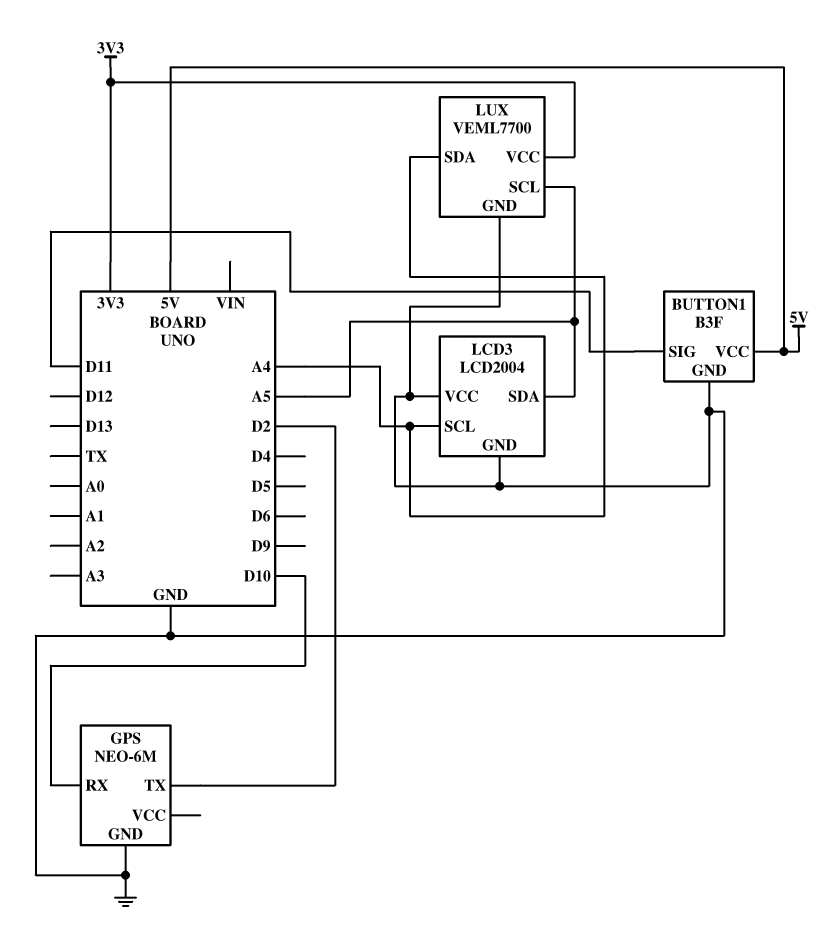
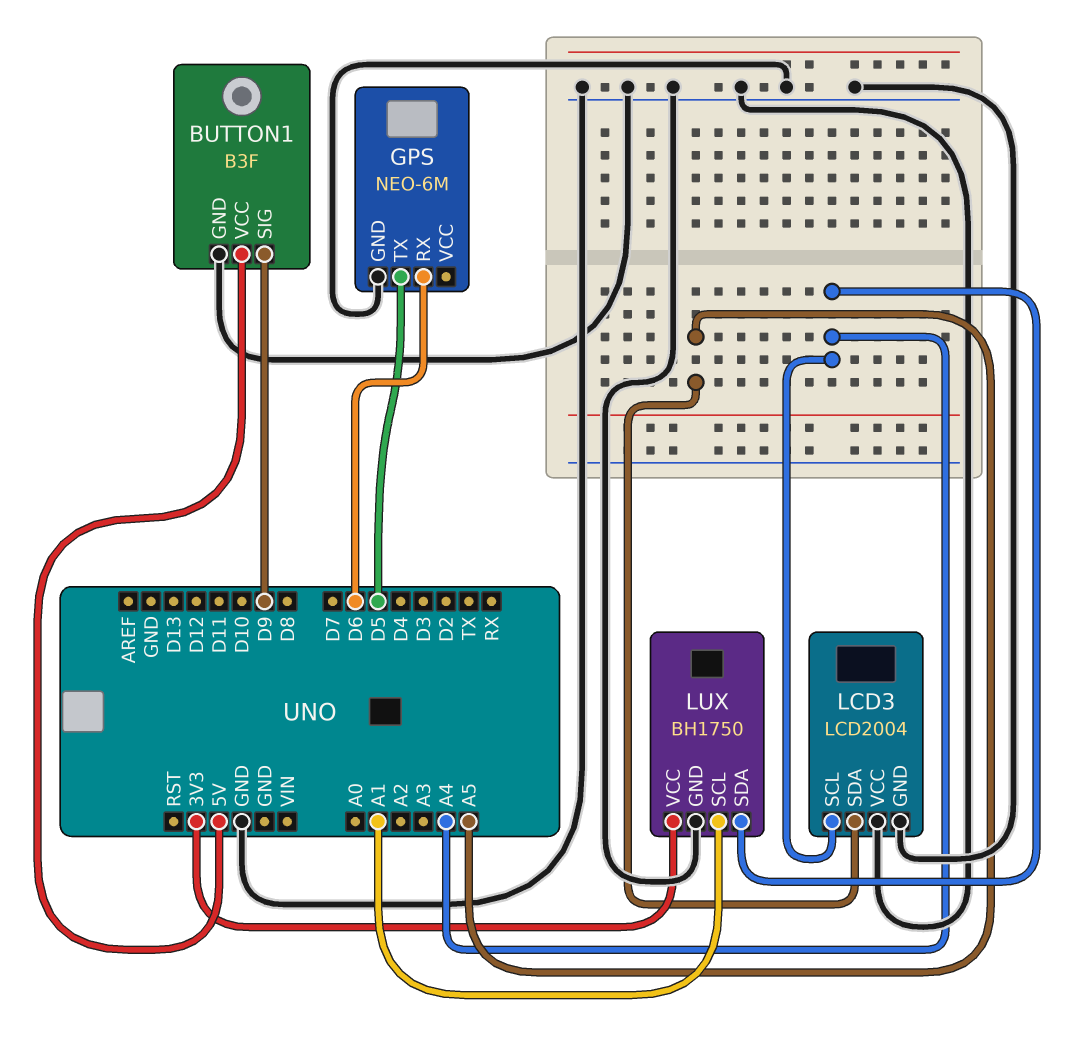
BUTTON1 pin SIG: D11 -> D9
GPS pin RX: D10 -> D6
GPS pin TX: D2 -> D5
LUX: VEML7700 -> BH1750
LUX pin SCL: A5 -> A1

